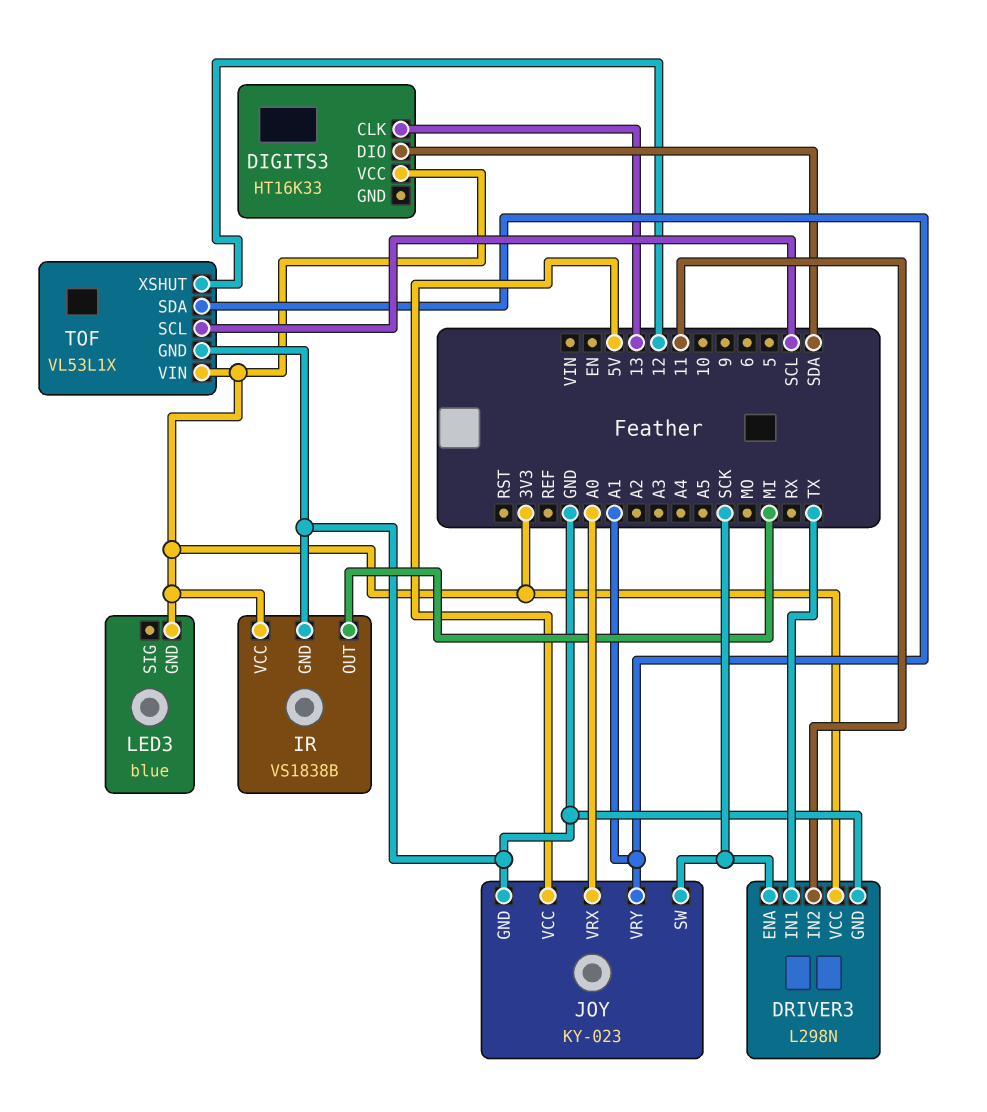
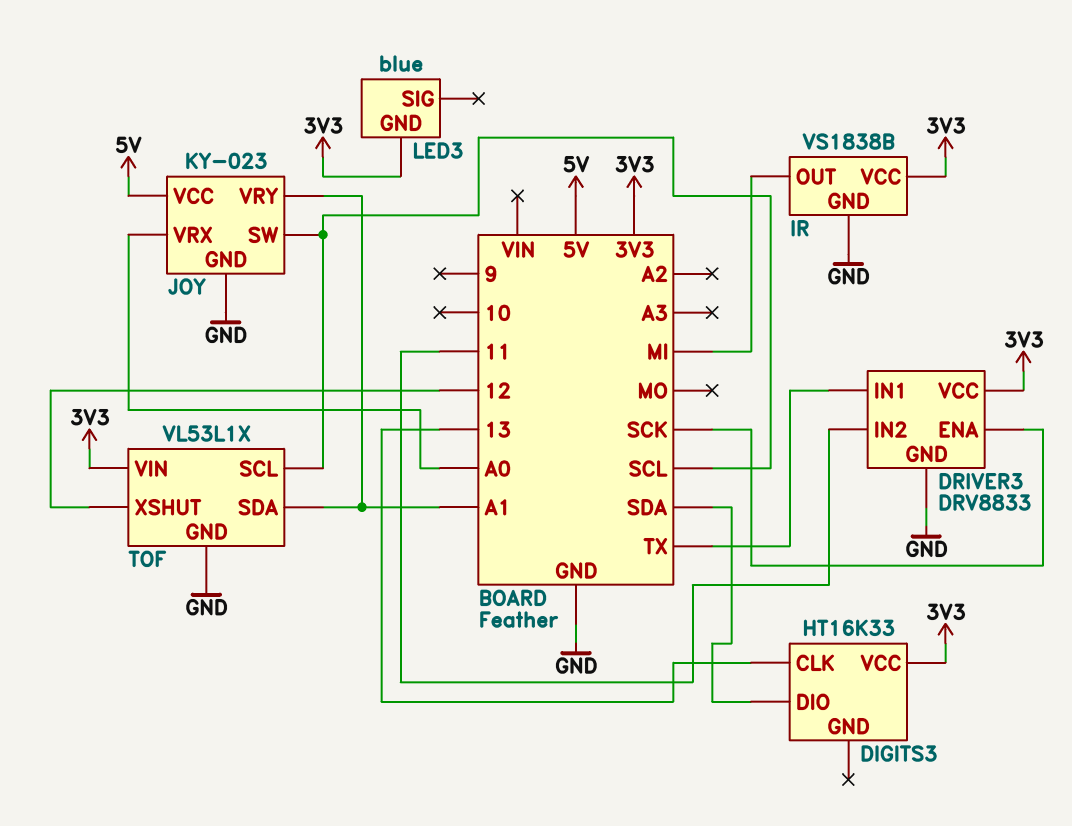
DRIVER3: L298N -> DRV8833
JOY pin SW: SCK -> SCL

